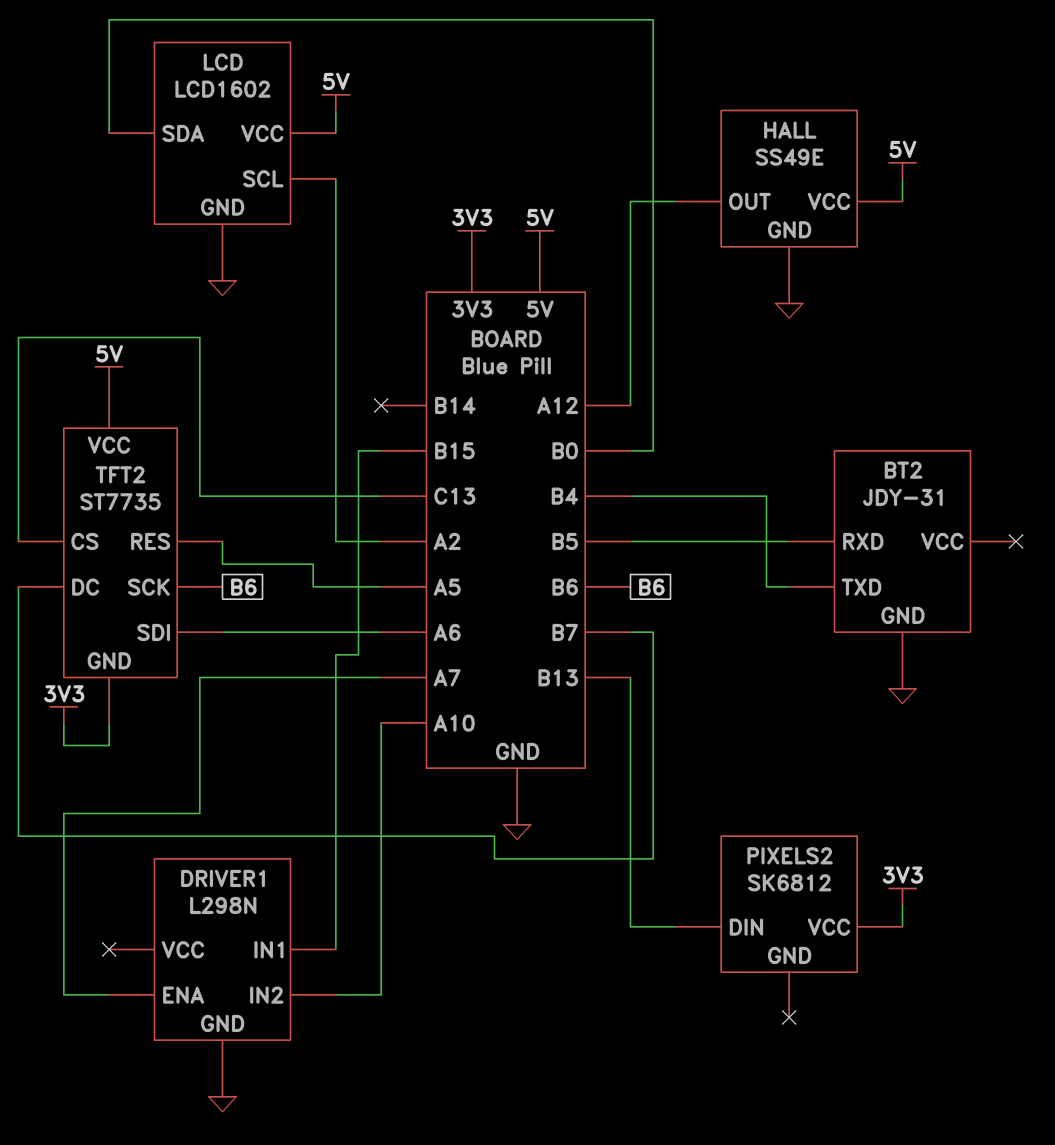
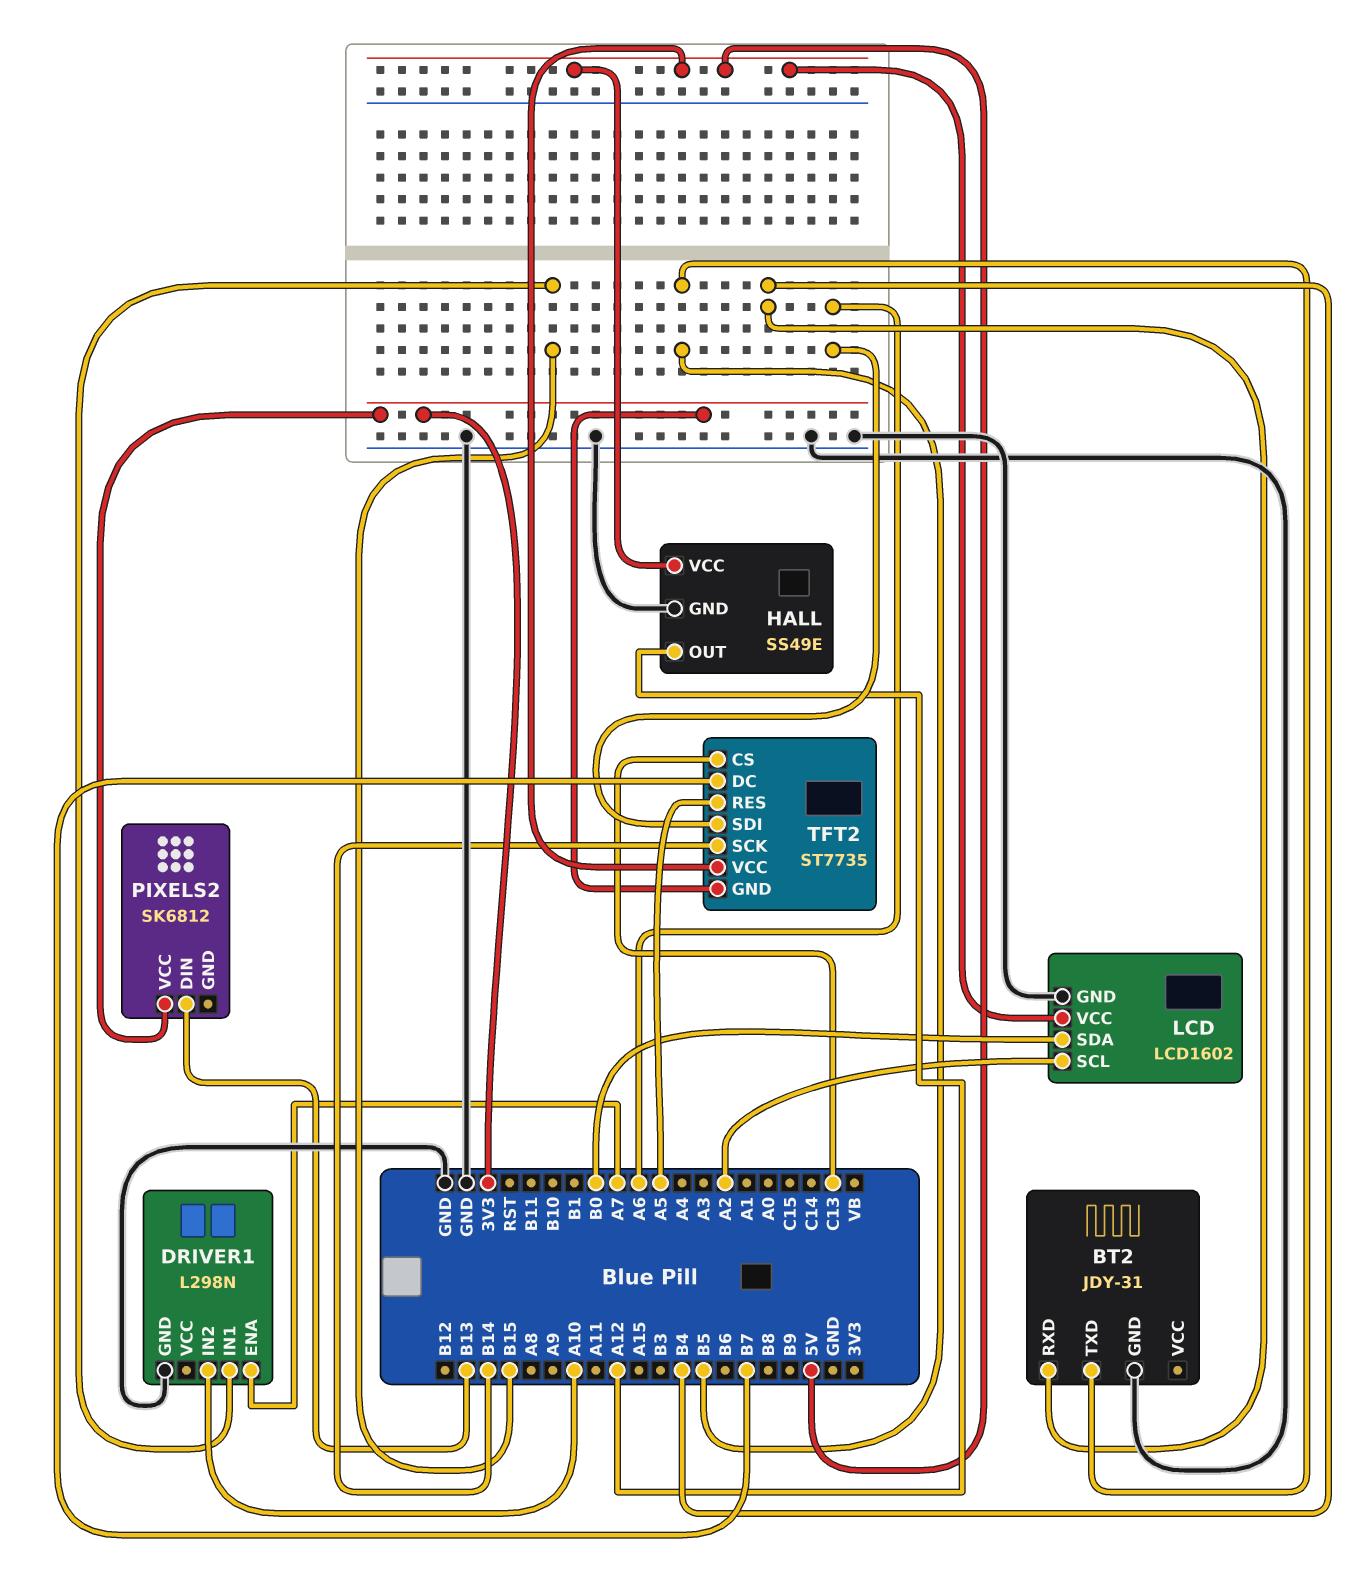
BT2 pin RXD: B5 -> B4
BT2 pin TXD: B4 -> B5
TFT2 pin SCK: B6 -> B14

